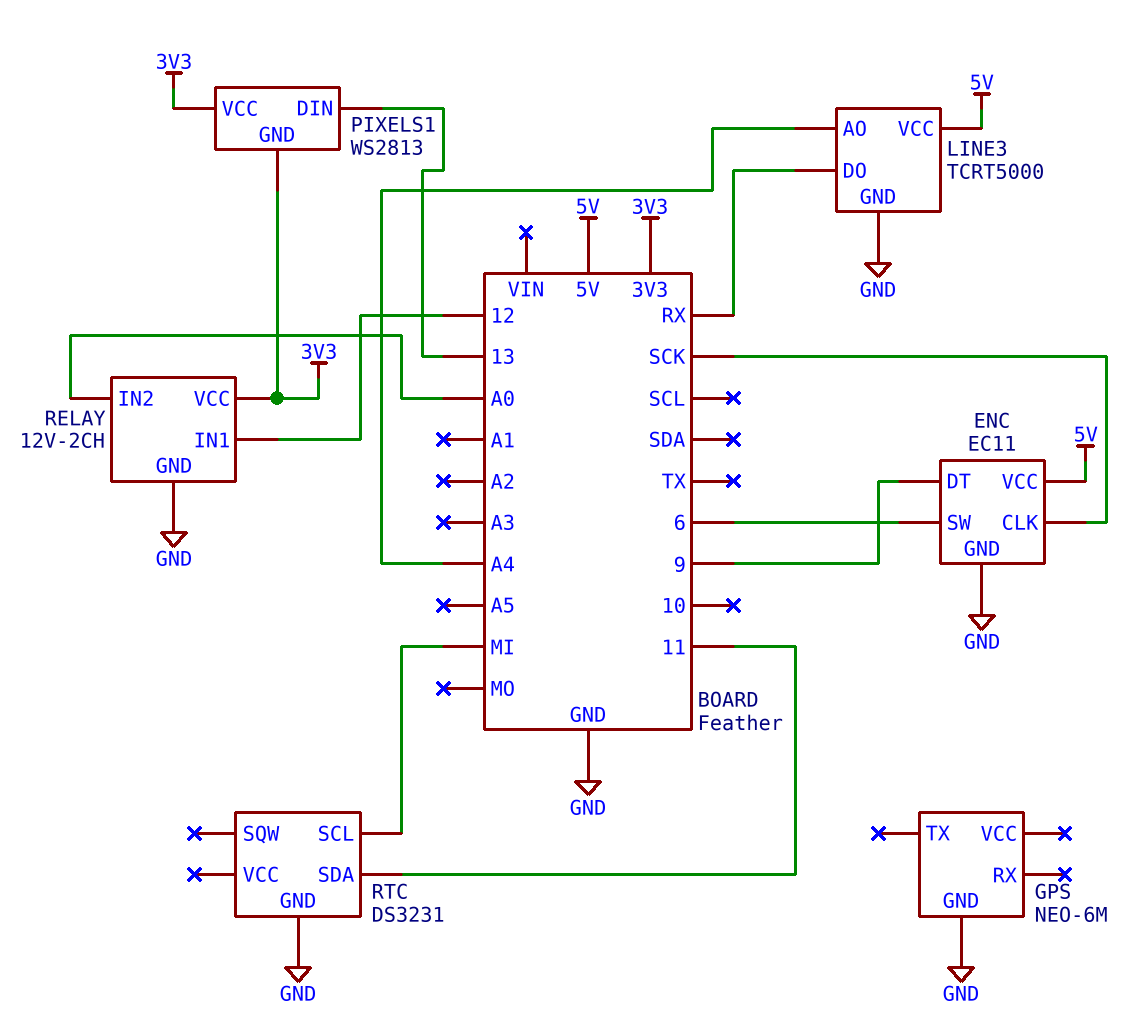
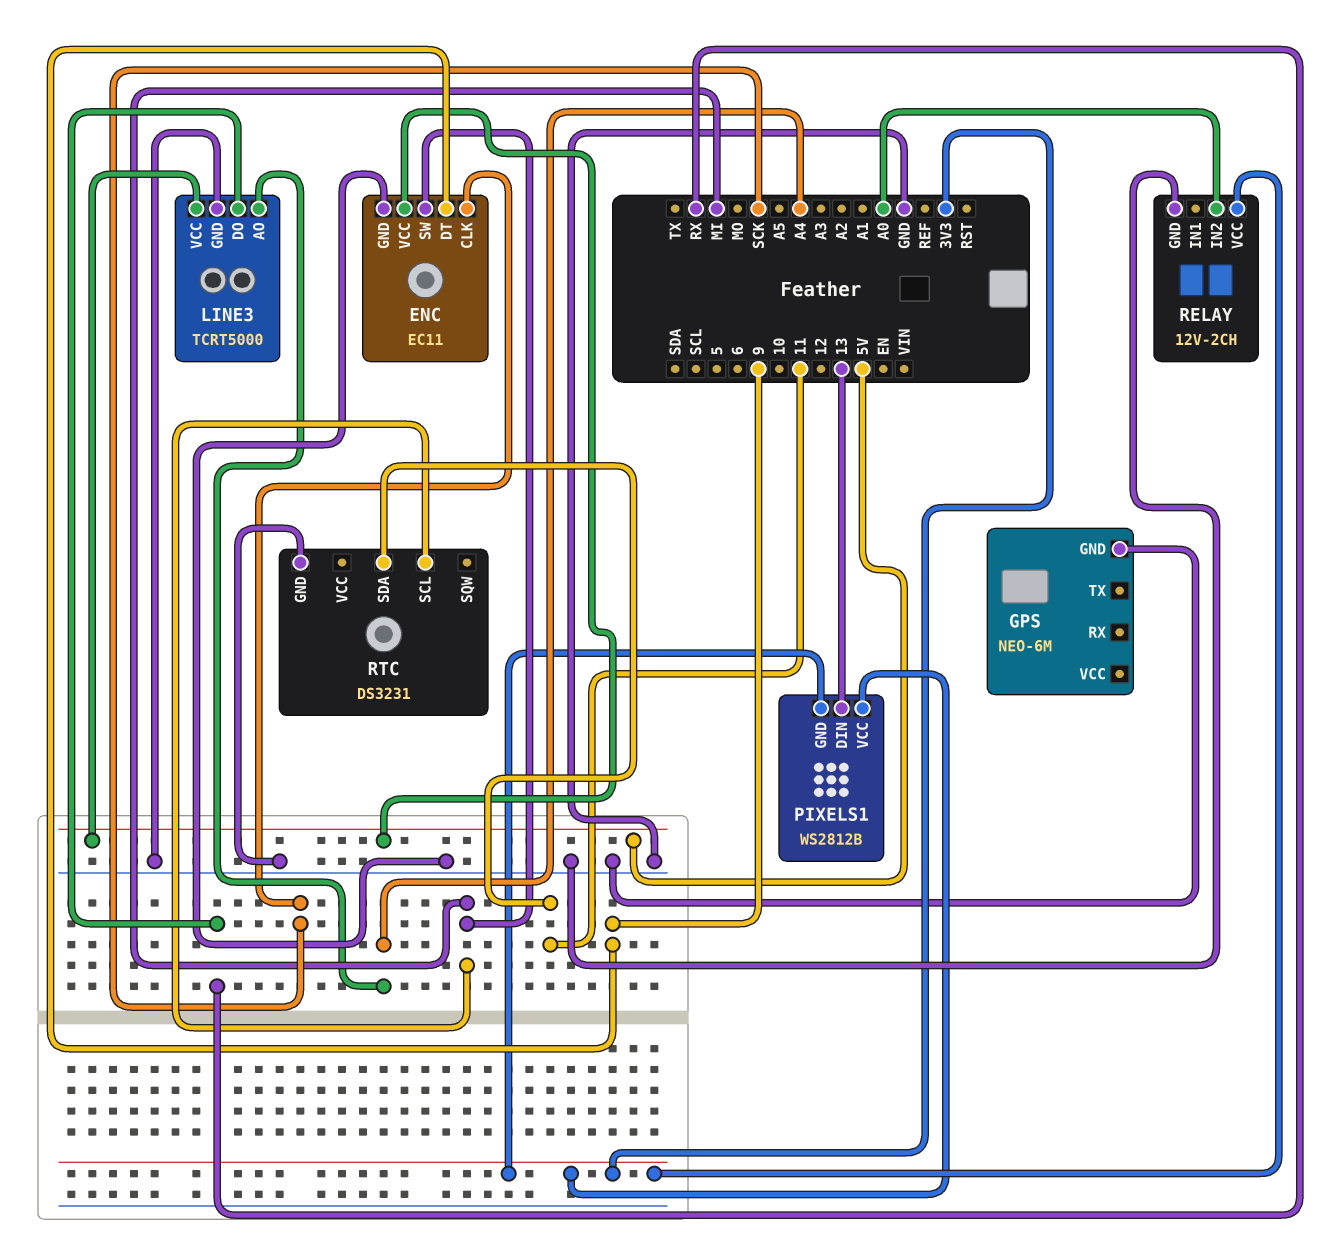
ENC pin SW: 6 -> MI
PIXELS1: WS2813 -> WS2812B
RELAY pin IN1: 12 -> none

